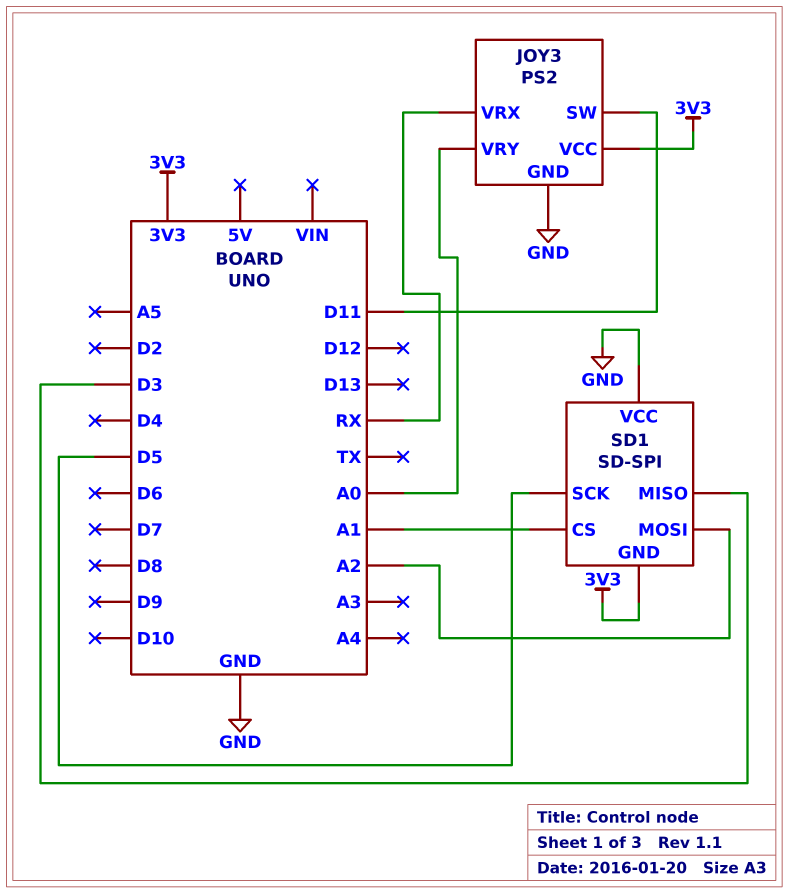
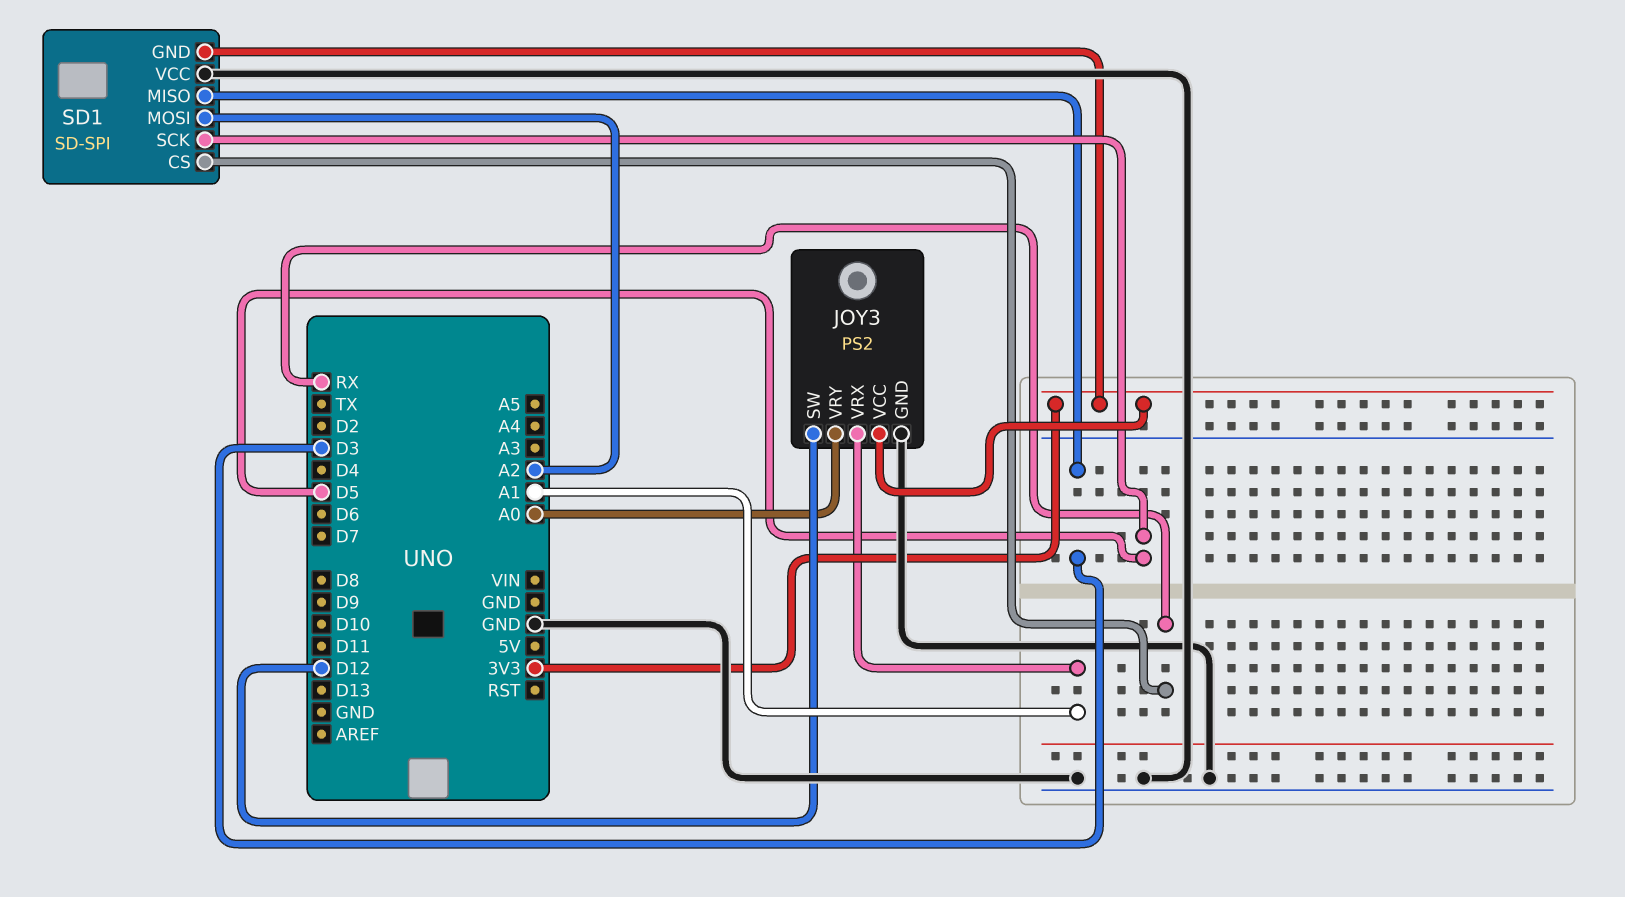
JOY3 pin SW: D11 -> D12
JOY3 pin VRX: RX -> A1
SD1 pin CS: A1 -> RX

